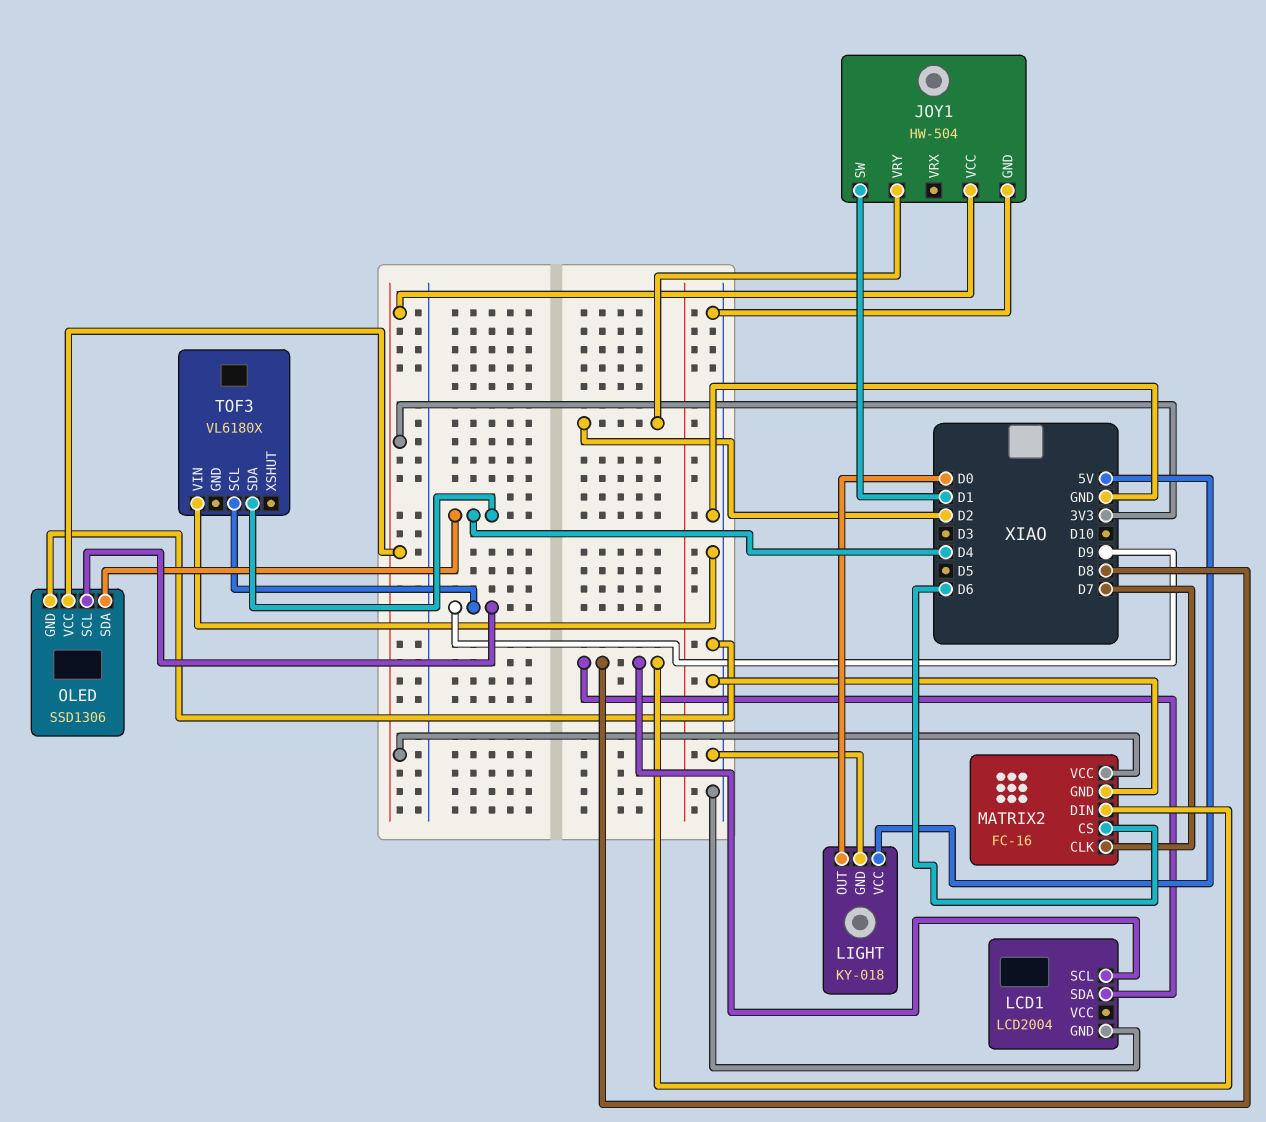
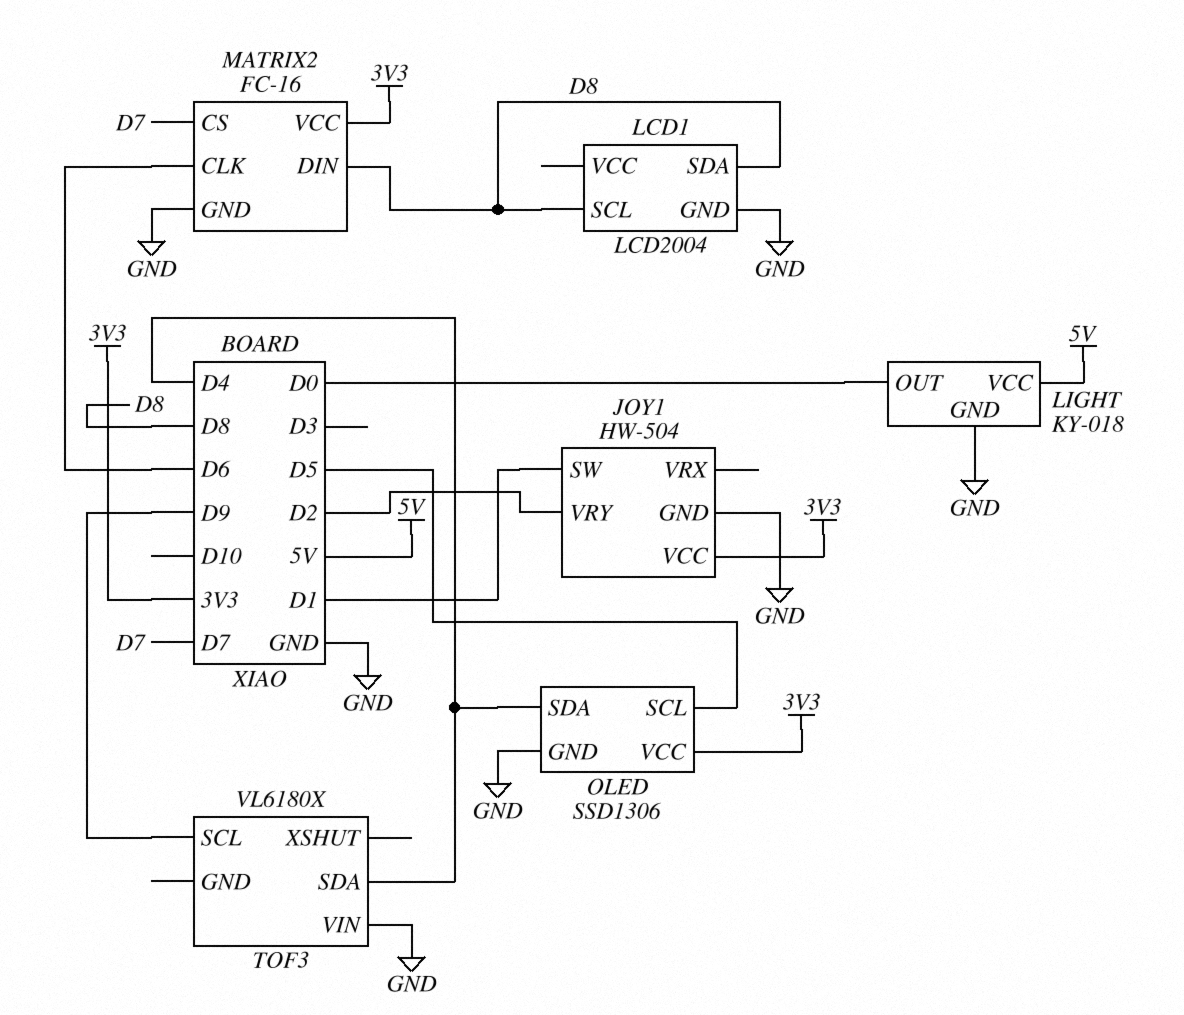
MATRIX2 pin CLK: D7 -> D6
MATRIX2 pin CS: D6 -> D7
OLED pin SCL: D9 -> D5

